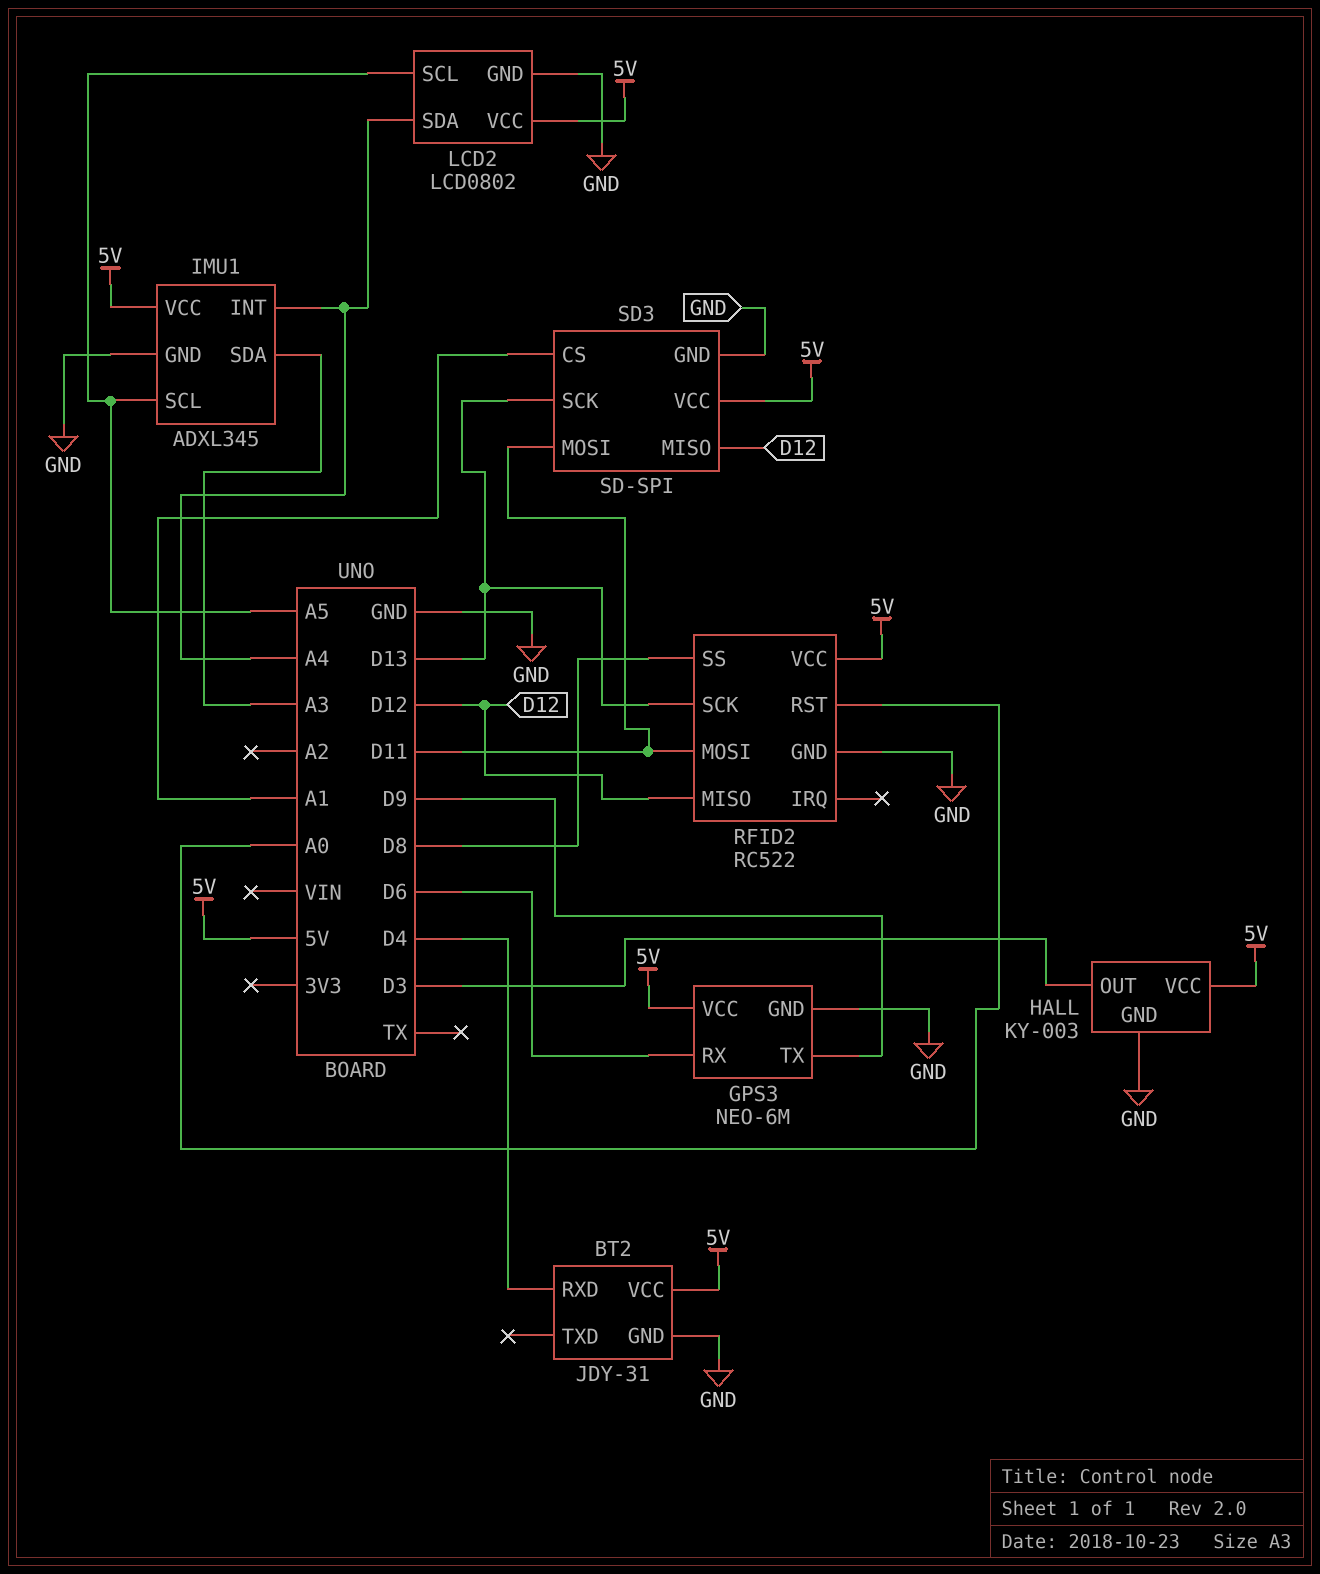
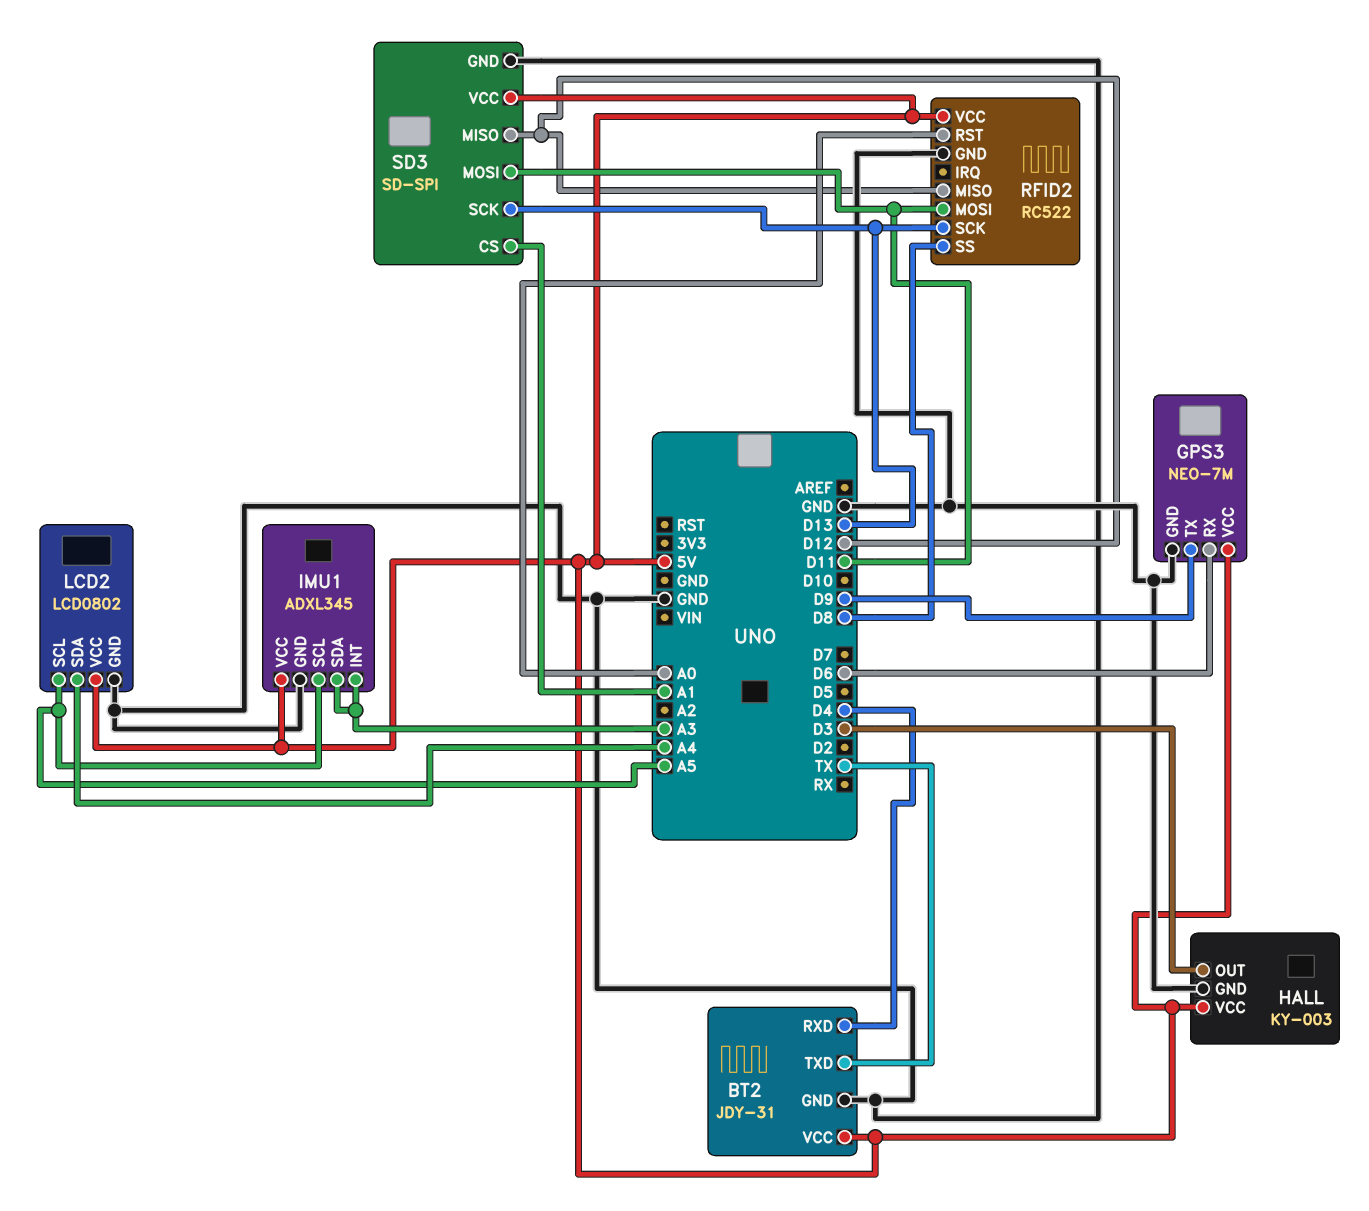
BT2 pin TXD: none -> TX
GPS3: NEO-6M -> NEO-7M
IMU1 pin INT: A4 -> A3

